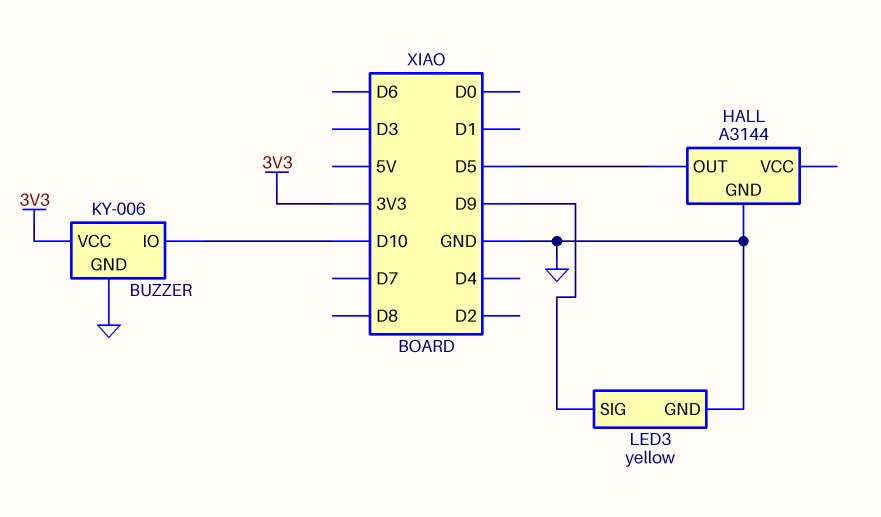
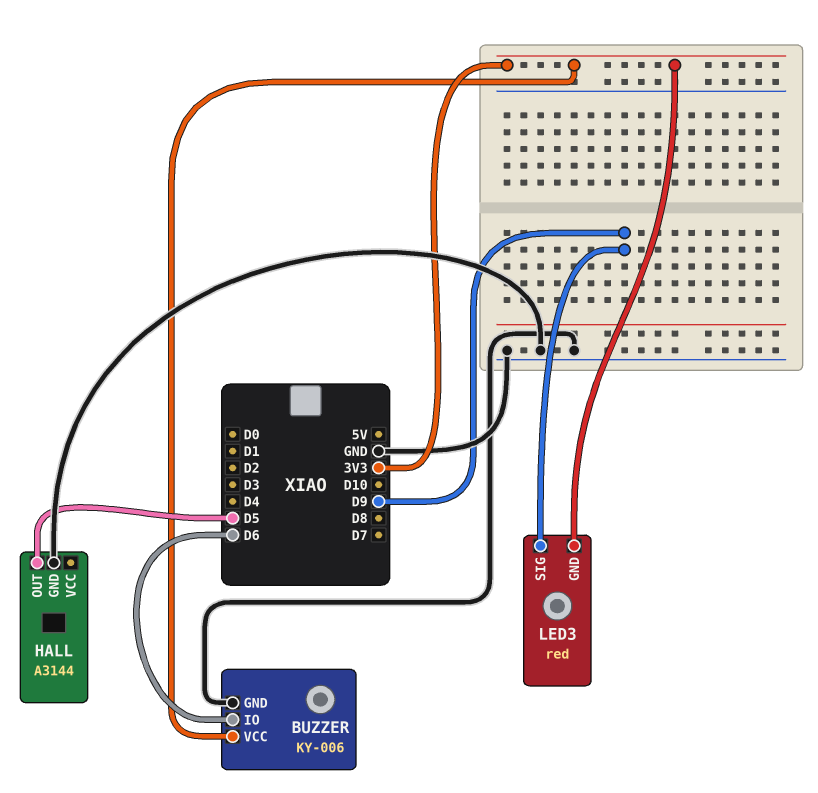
BUZZER pin IO: D10 -> D6
LED3: yellow -> red
LED3 pin GND: GND -> 3V3

